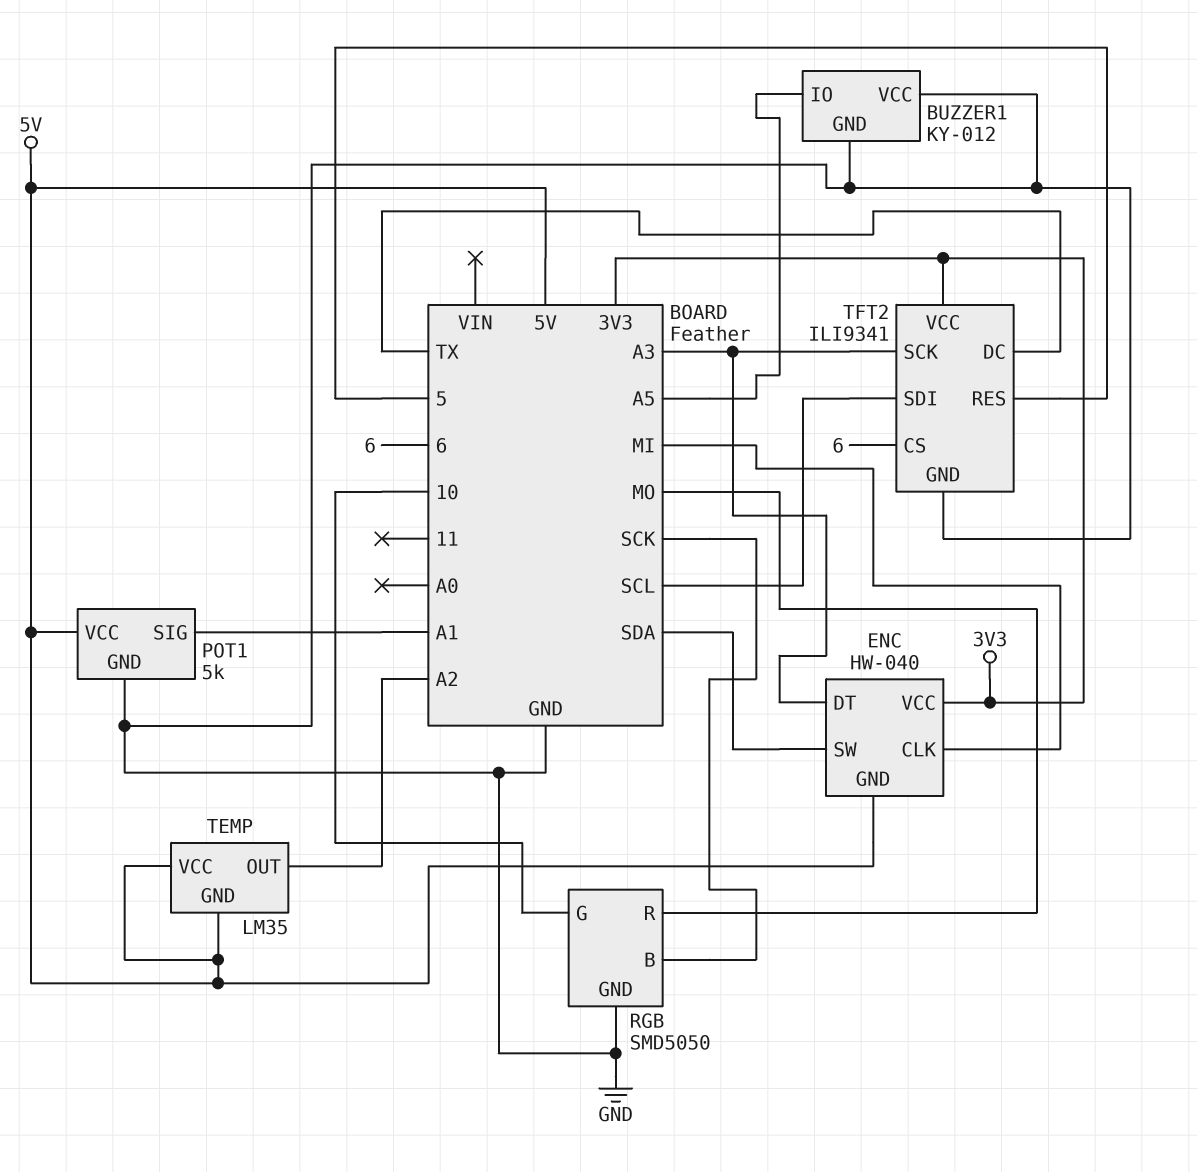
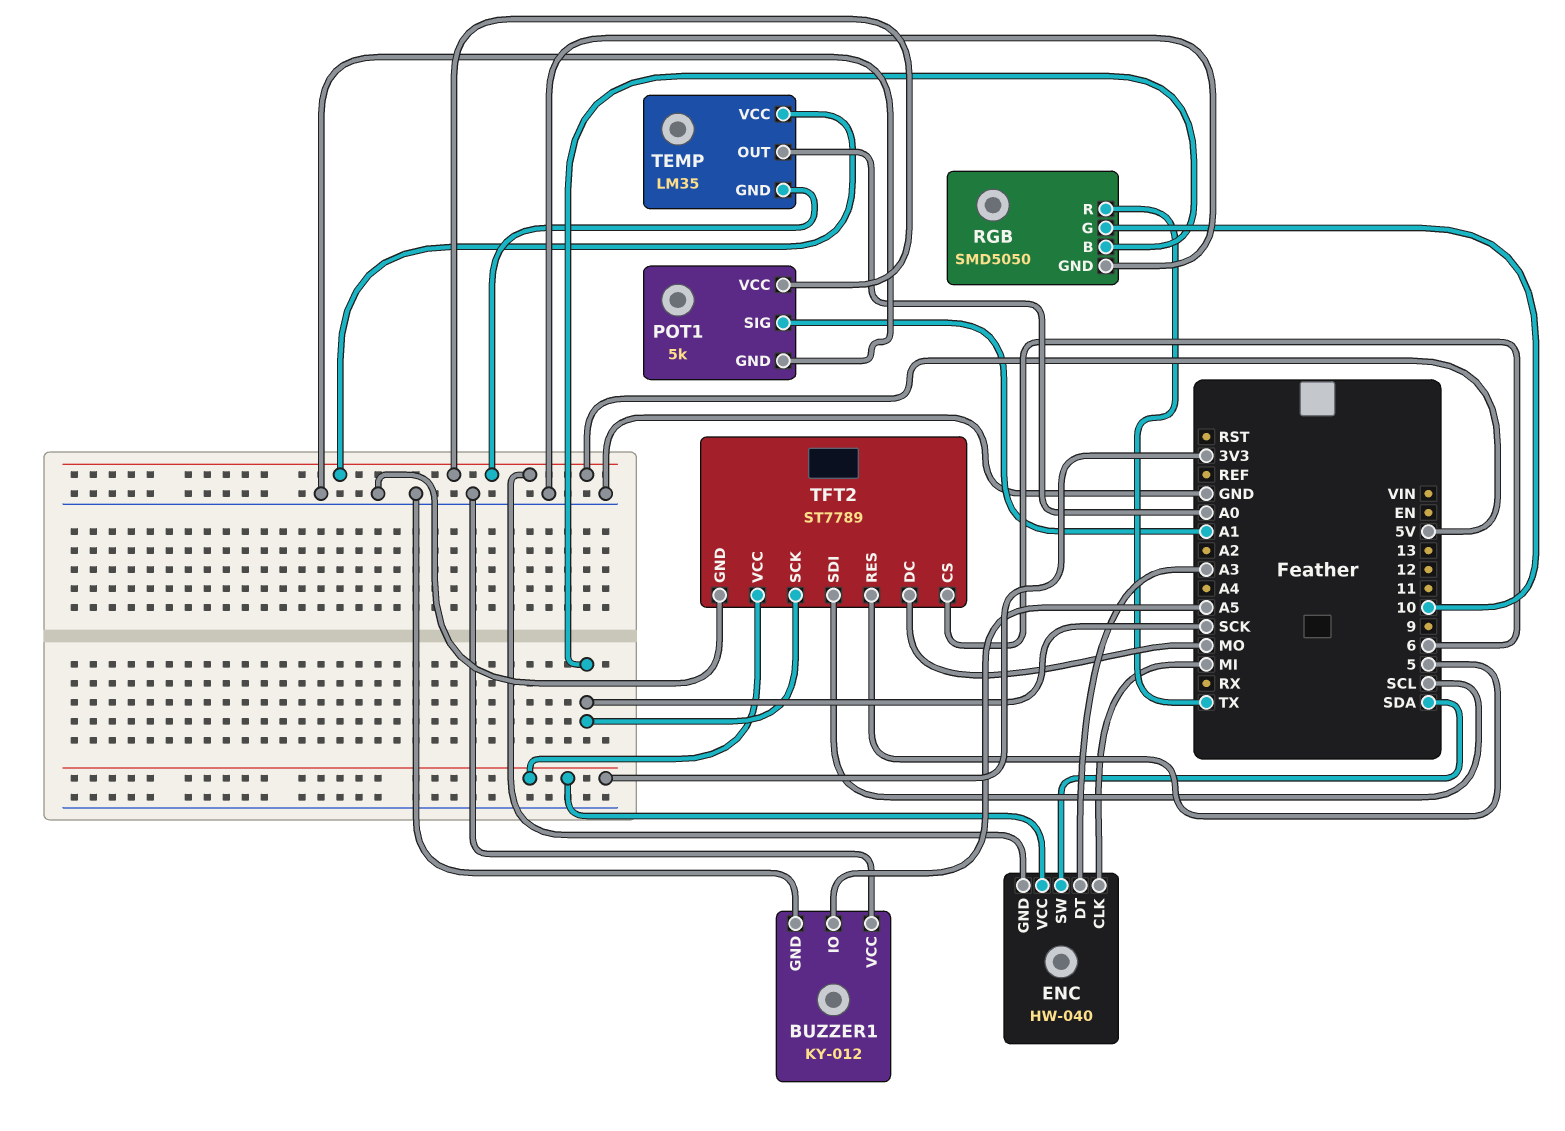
RGB pin R: MO -> TX
TEMP pin OUT: A2 -> A0
TFT2: ILI9341 -> ST7789
TFT2 pin DC: TX -> MO
TFT2 pin SCK: A3 -> SCK

